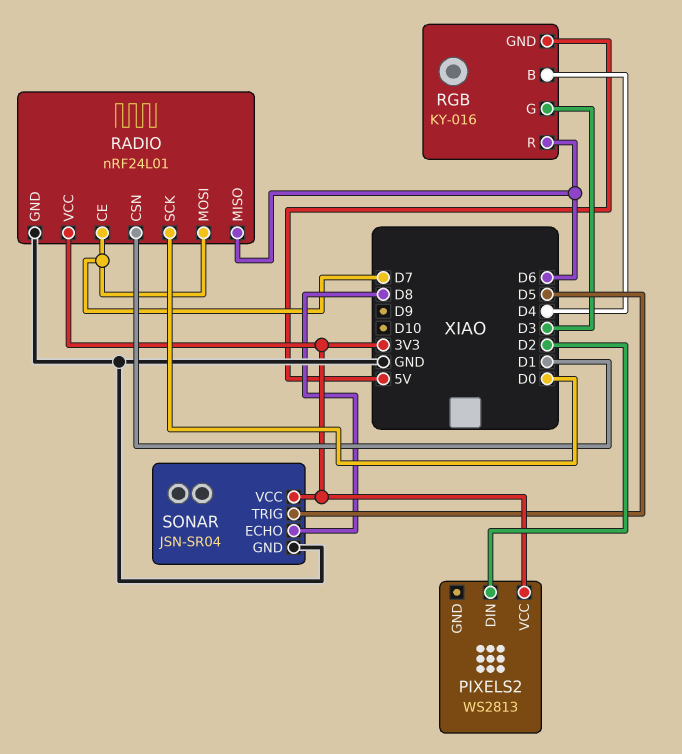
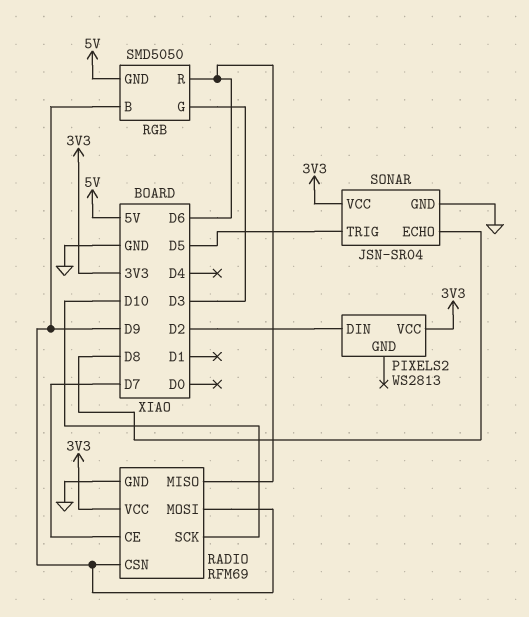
RADIO: nRF24L01 -> RFM69
RADIO pin CSN: D1 -> D9
RADIO pin MOSI: D7 -> D9
RADIO pin SCK: D0 -> D10
RGB: KY-016 -> SMD5050
RGB pin B: D4 -> D9

